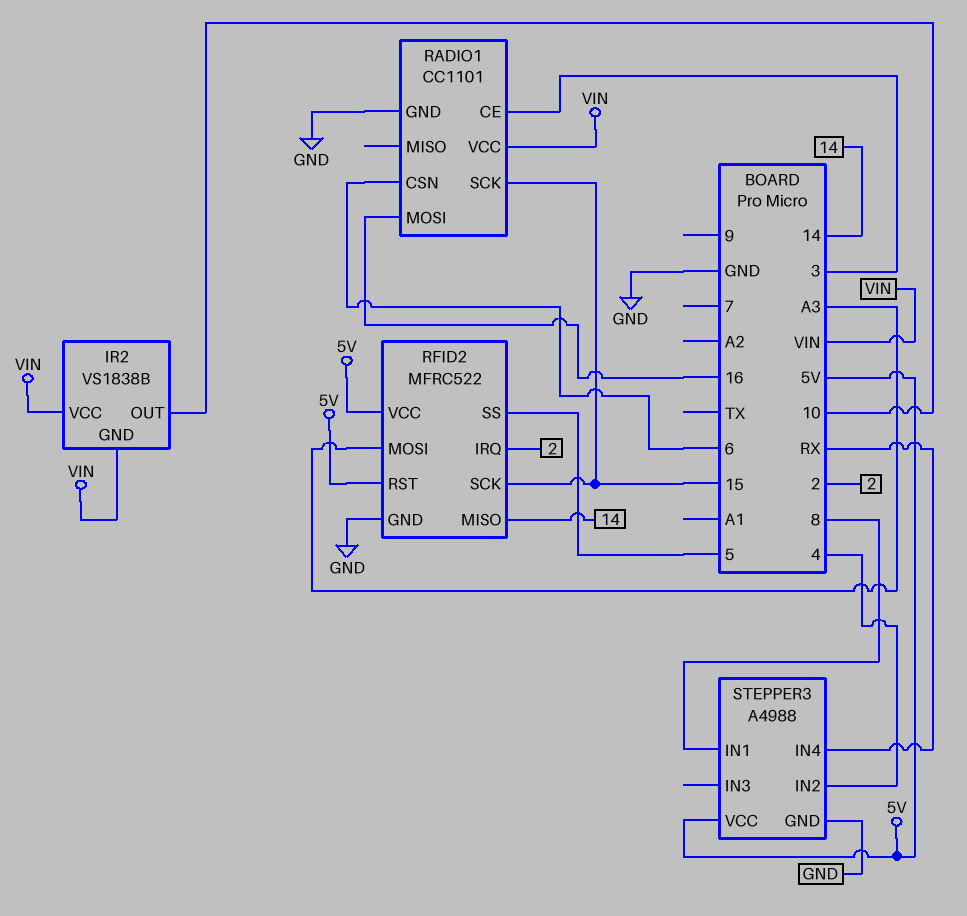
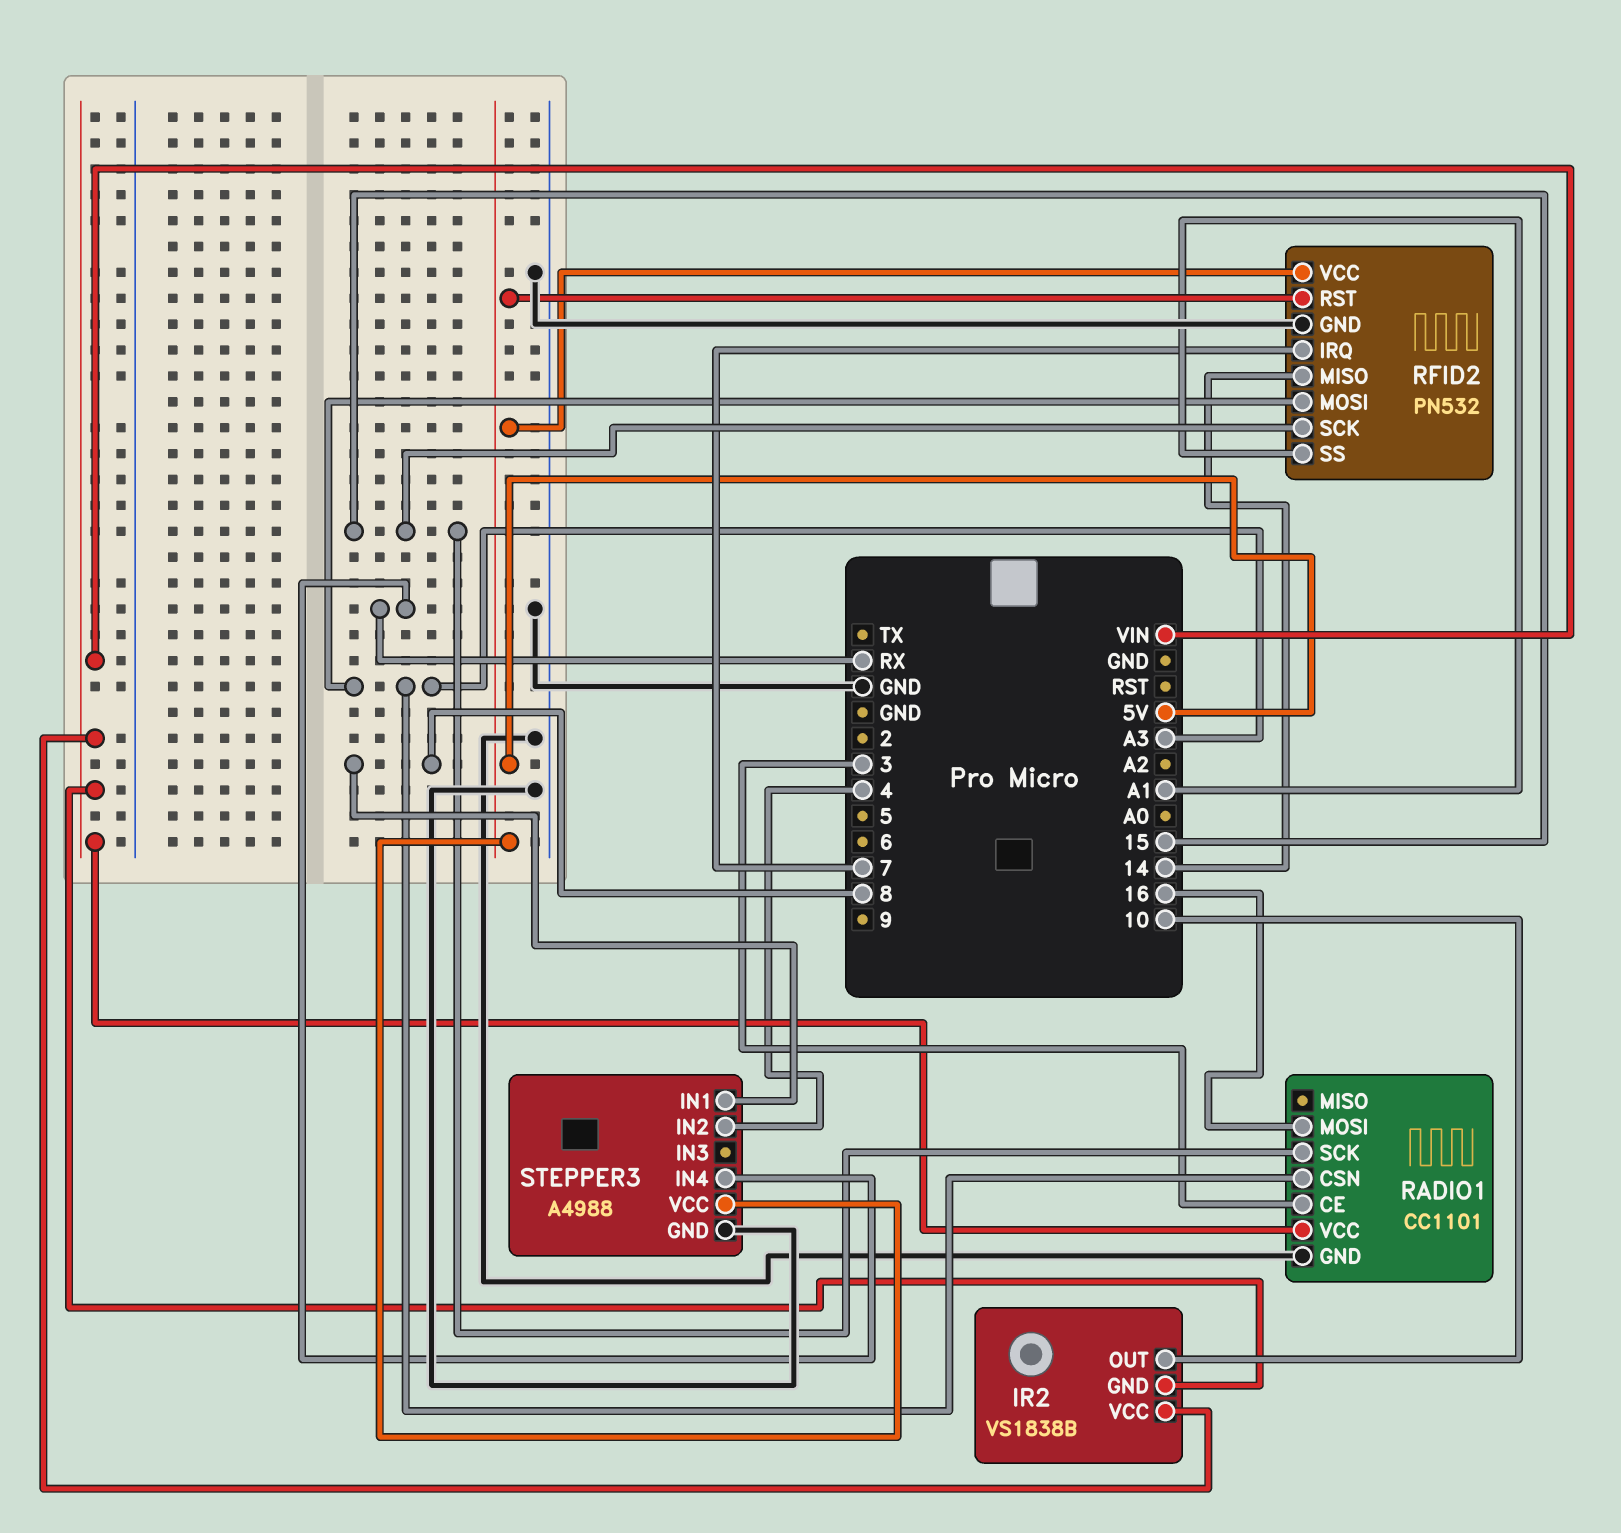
RADIO1 pin CSN: 6 -> A3
RFID2: MFRC522 -> PN532
RFID2 pin IRQ: 2 -> 7
RFID2 pin SS: 5 -> A1

